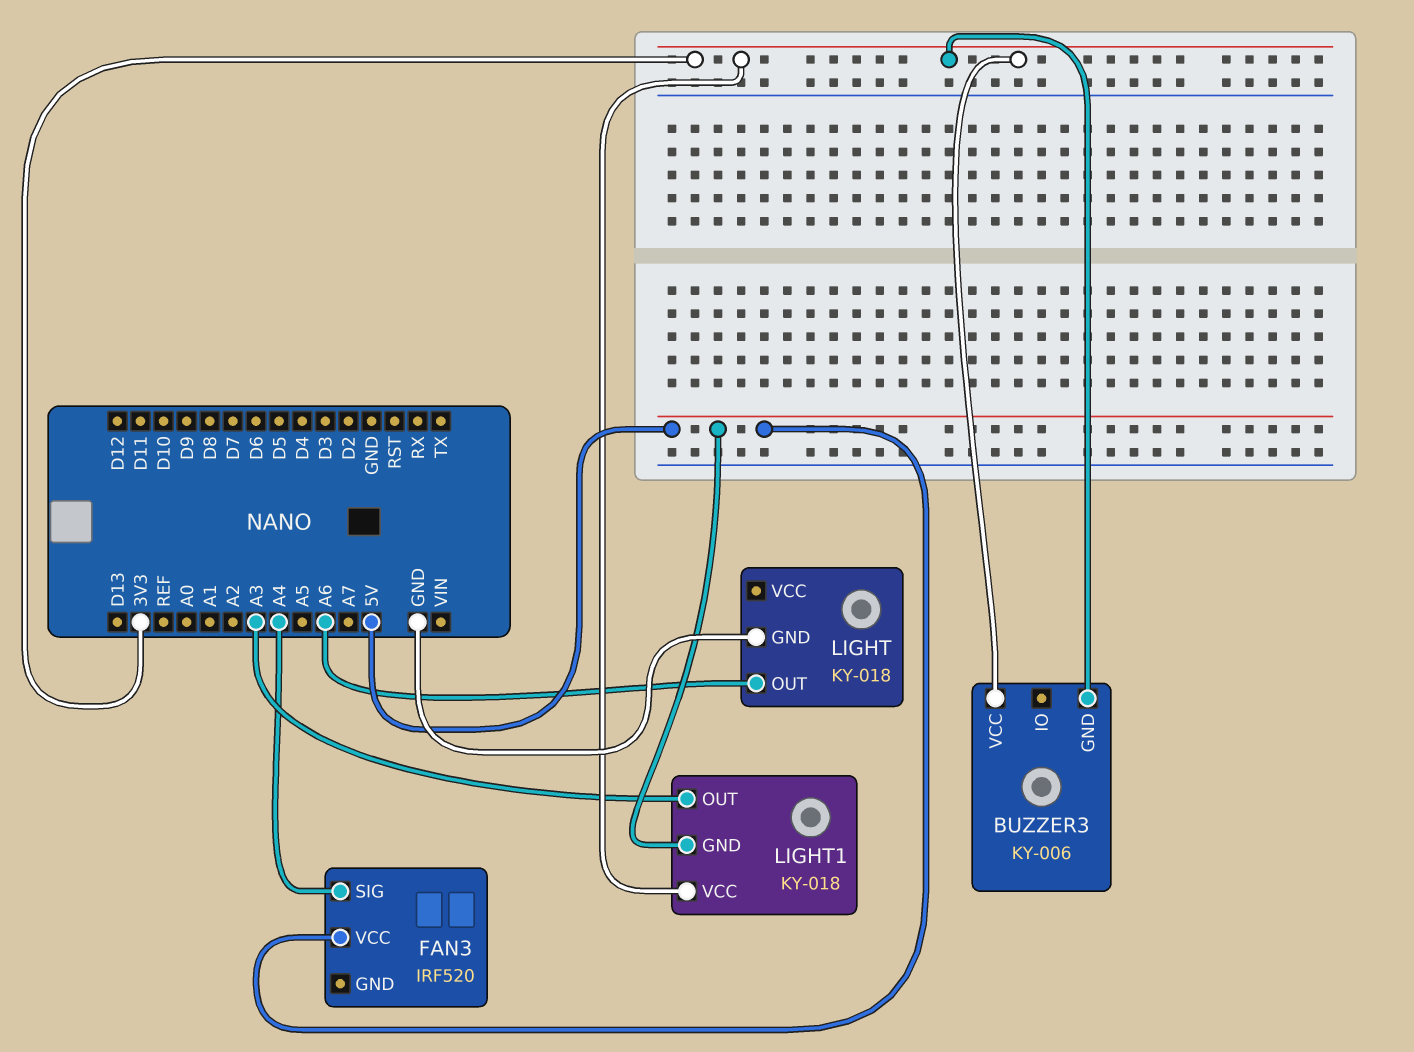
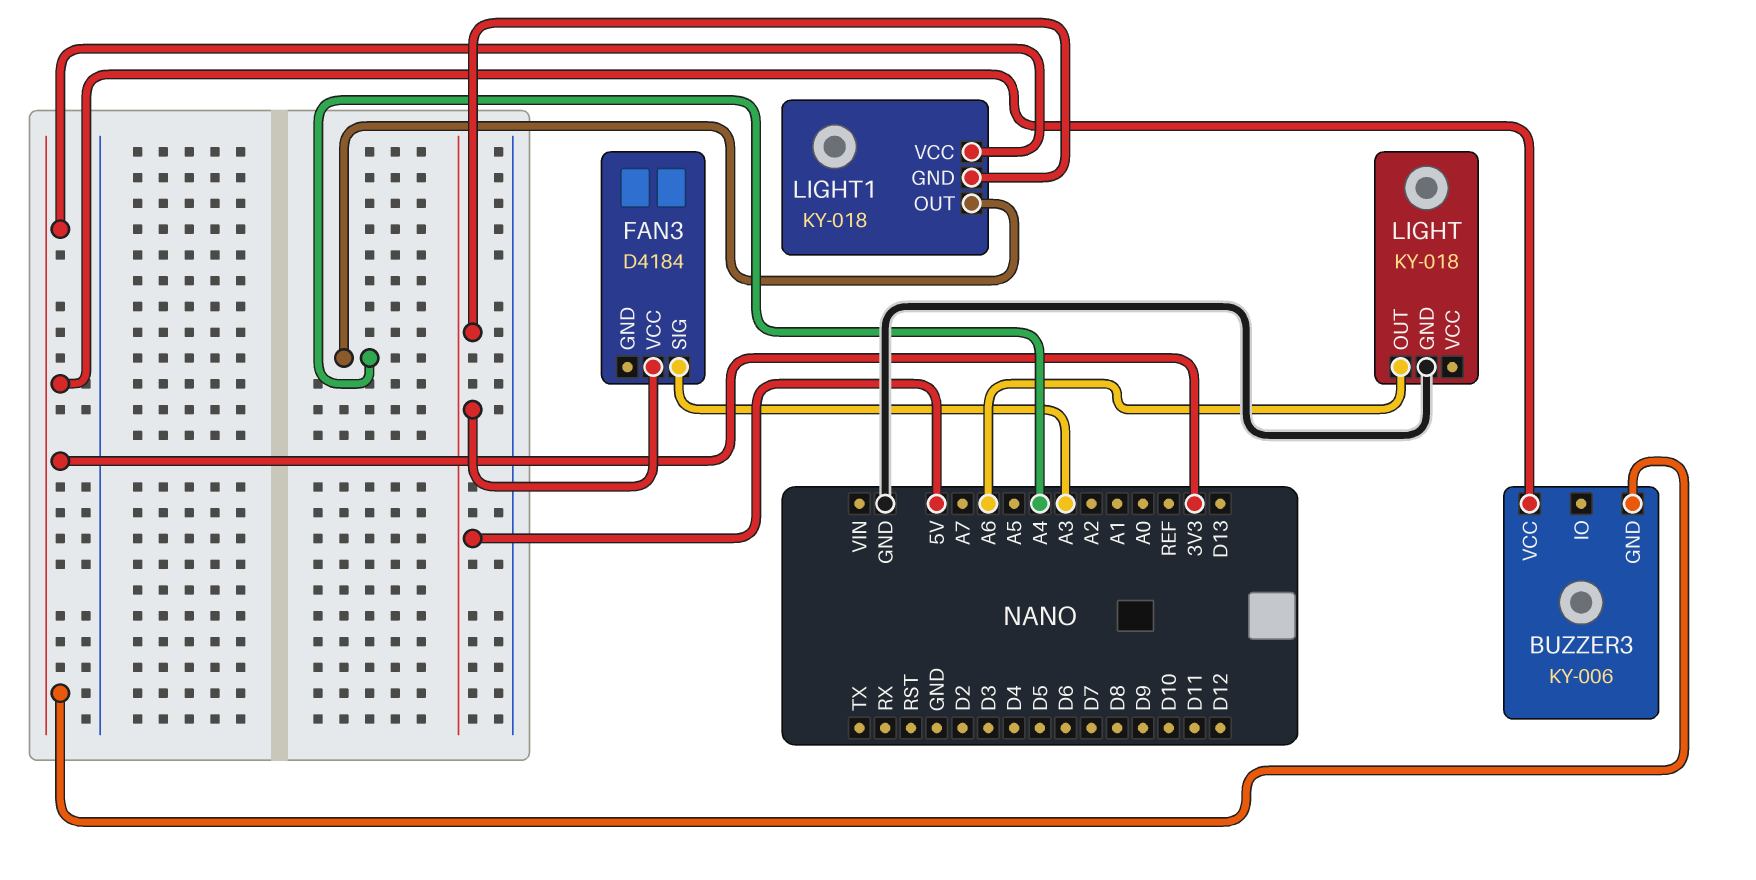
FAN3: IRF520 -> D4184
FAN3 pin SIG: A4 -> A3
LIGHT1 pin OUT: A3 -> A4

